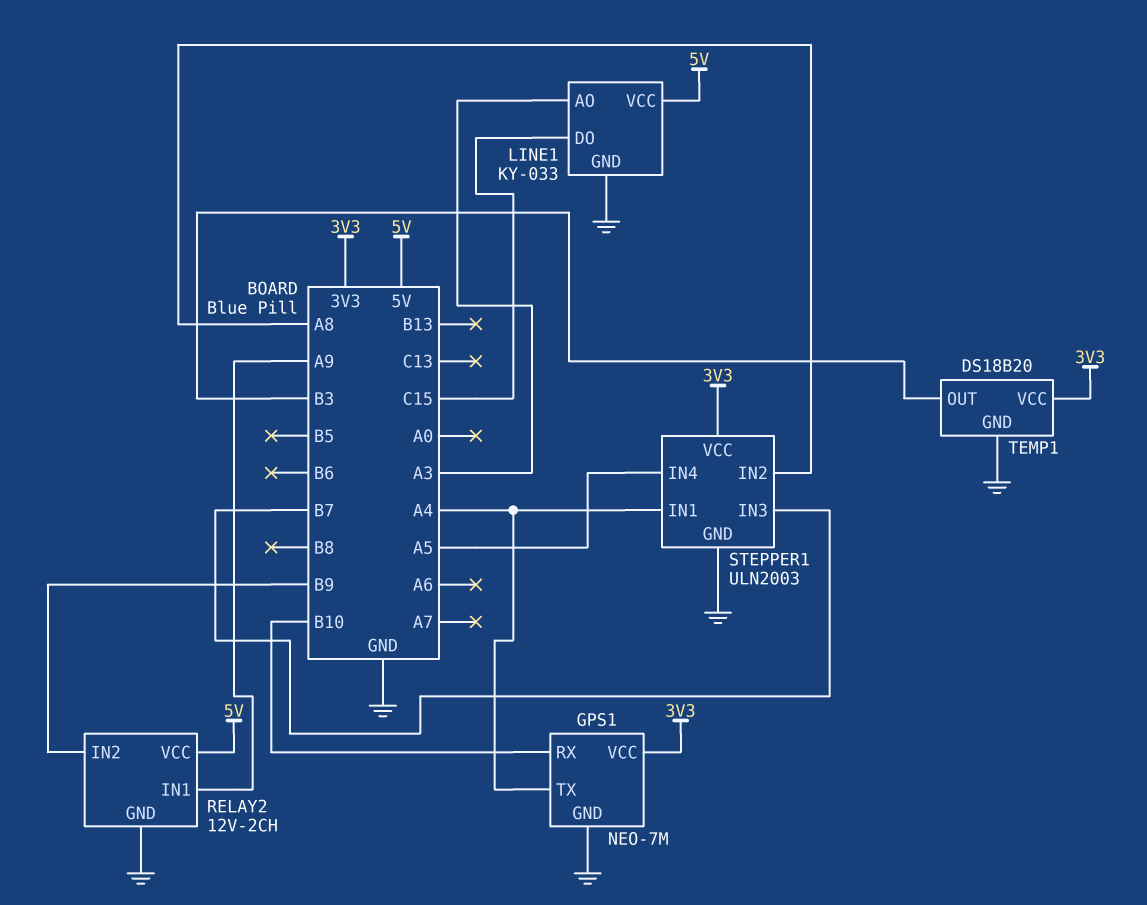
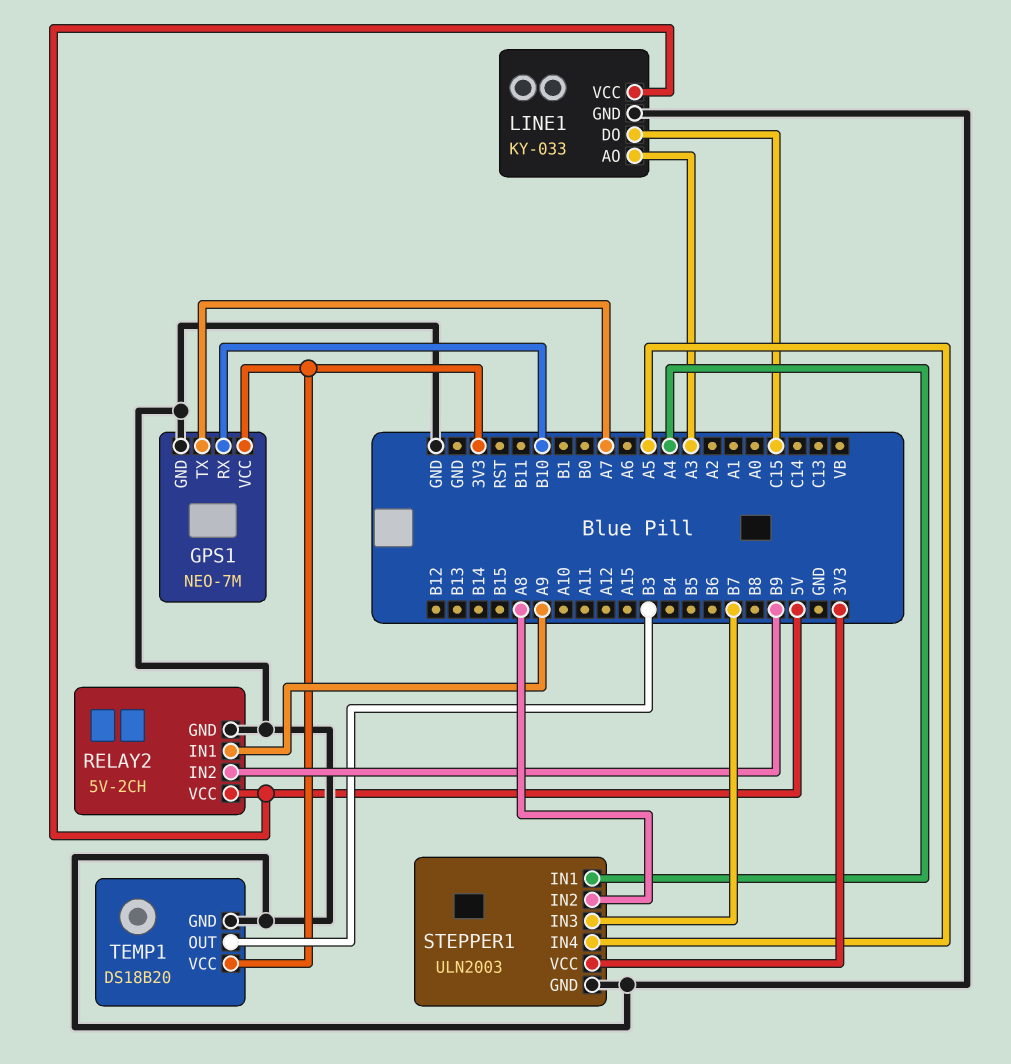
GPS1 pin TX: A4 -> A7
RELAY2: 12V-2CH -> 5V-2CH

